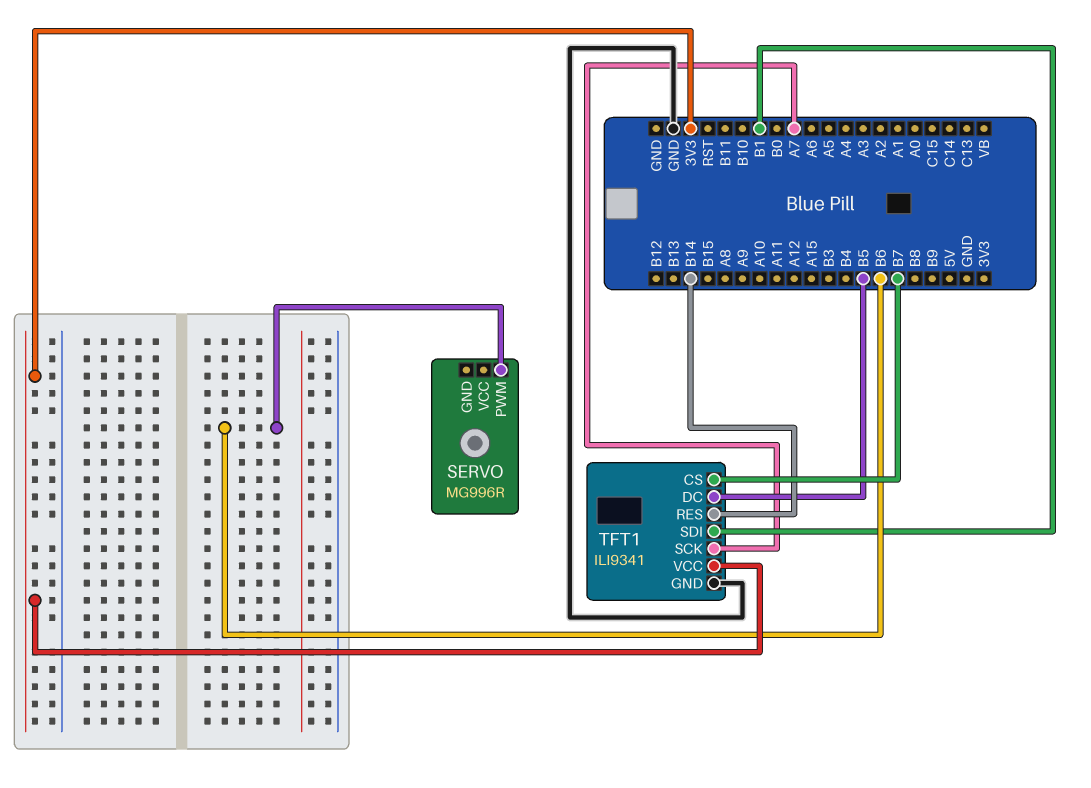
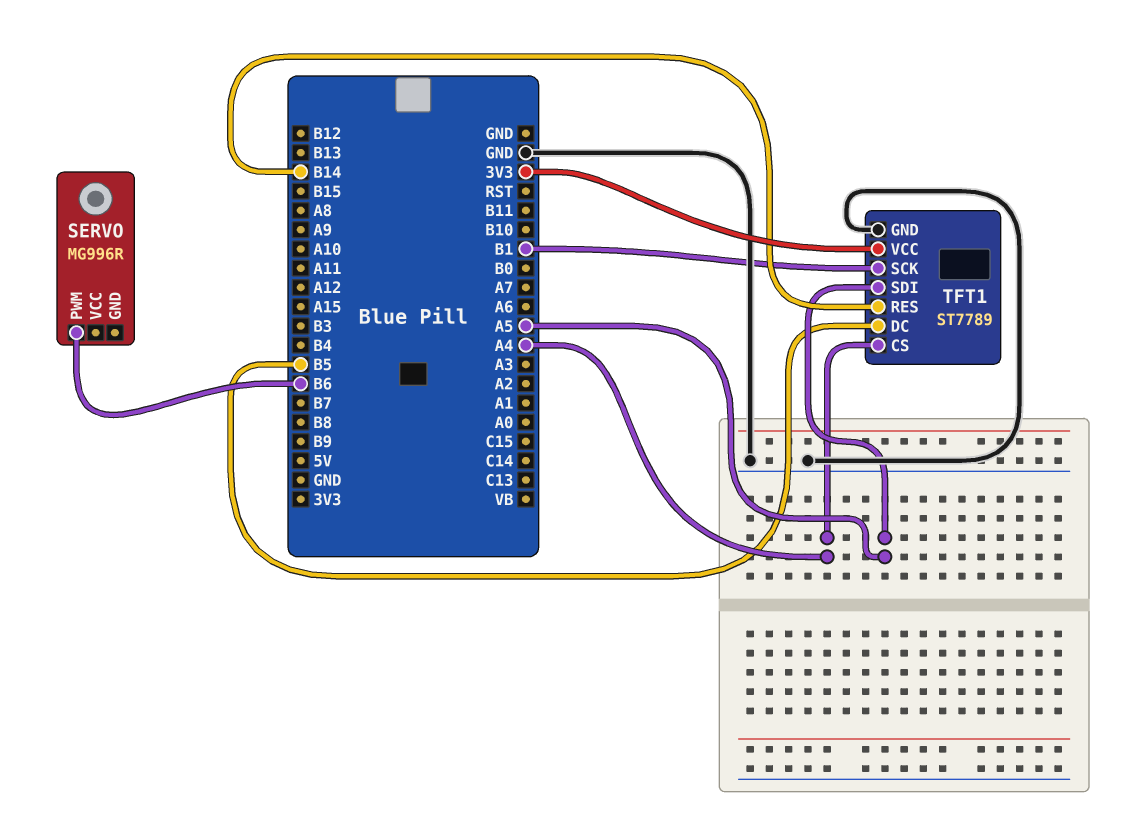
TFT1: ILI9341 -> ST7789
TFT1 pin CS: B7 -> A4
TFT1 pin SCK: A7 -> B1
TFT1 pin SDI: B1 -> A5

